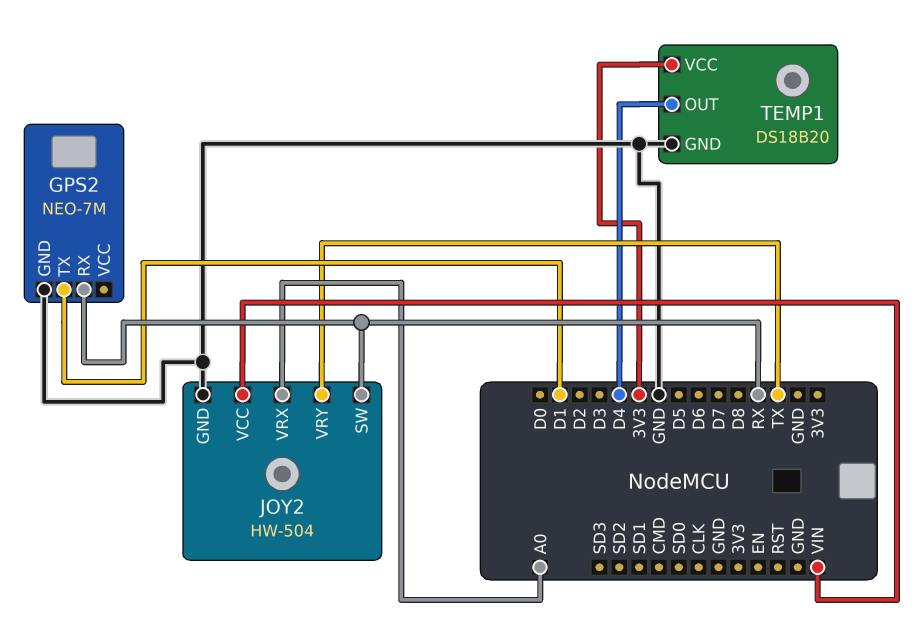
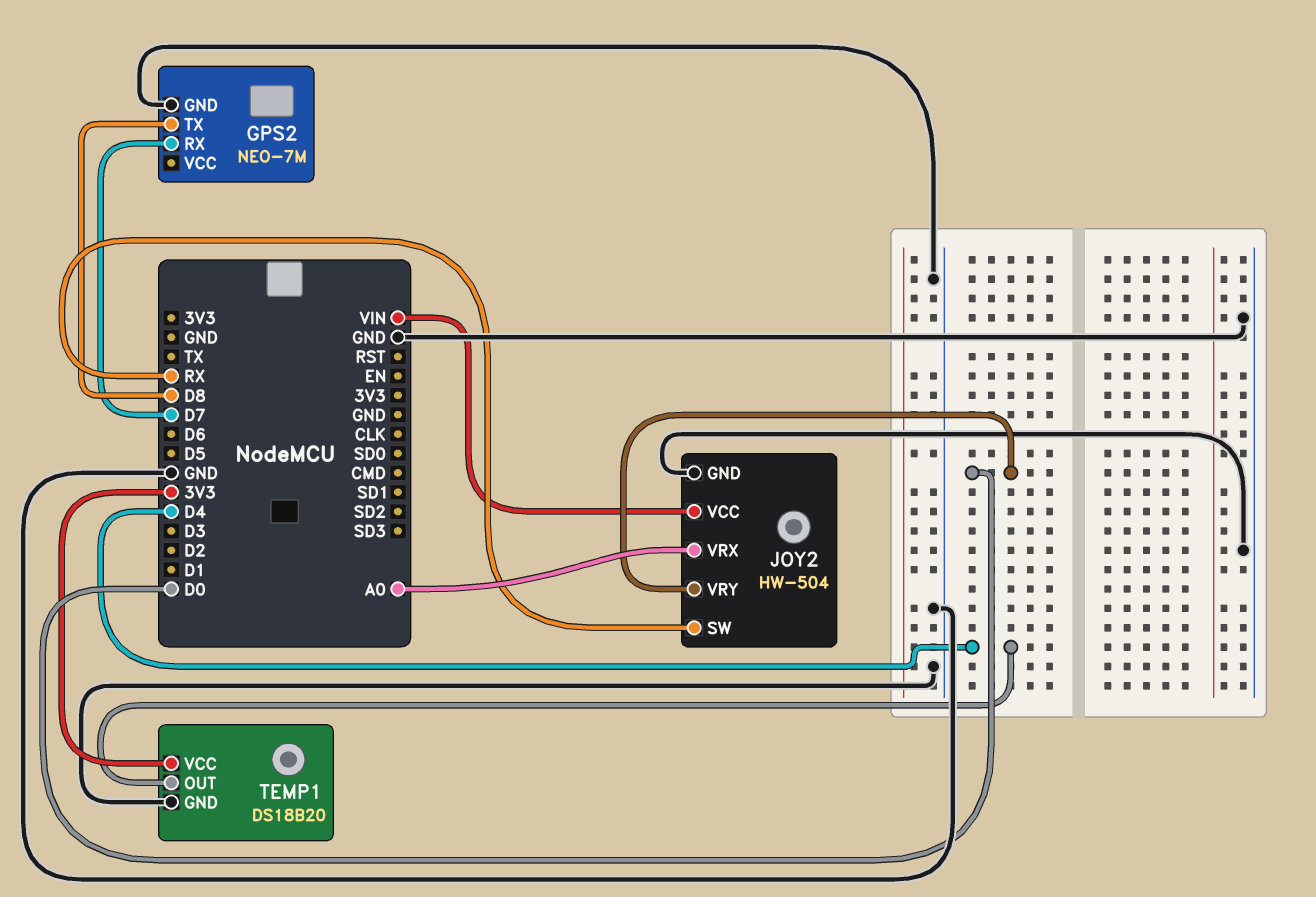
GPS2 pin RX: RX -> D7
GPS2 pin TX: D1 -> D8
JOY2 pin VRY: TX -> D0

